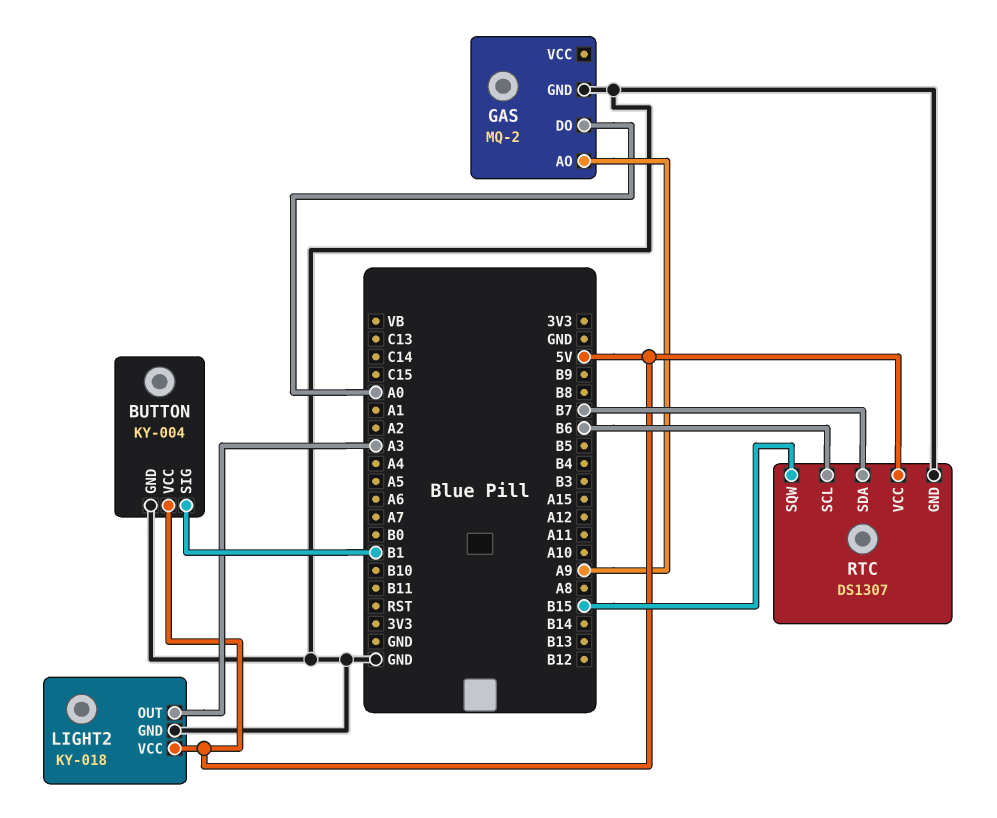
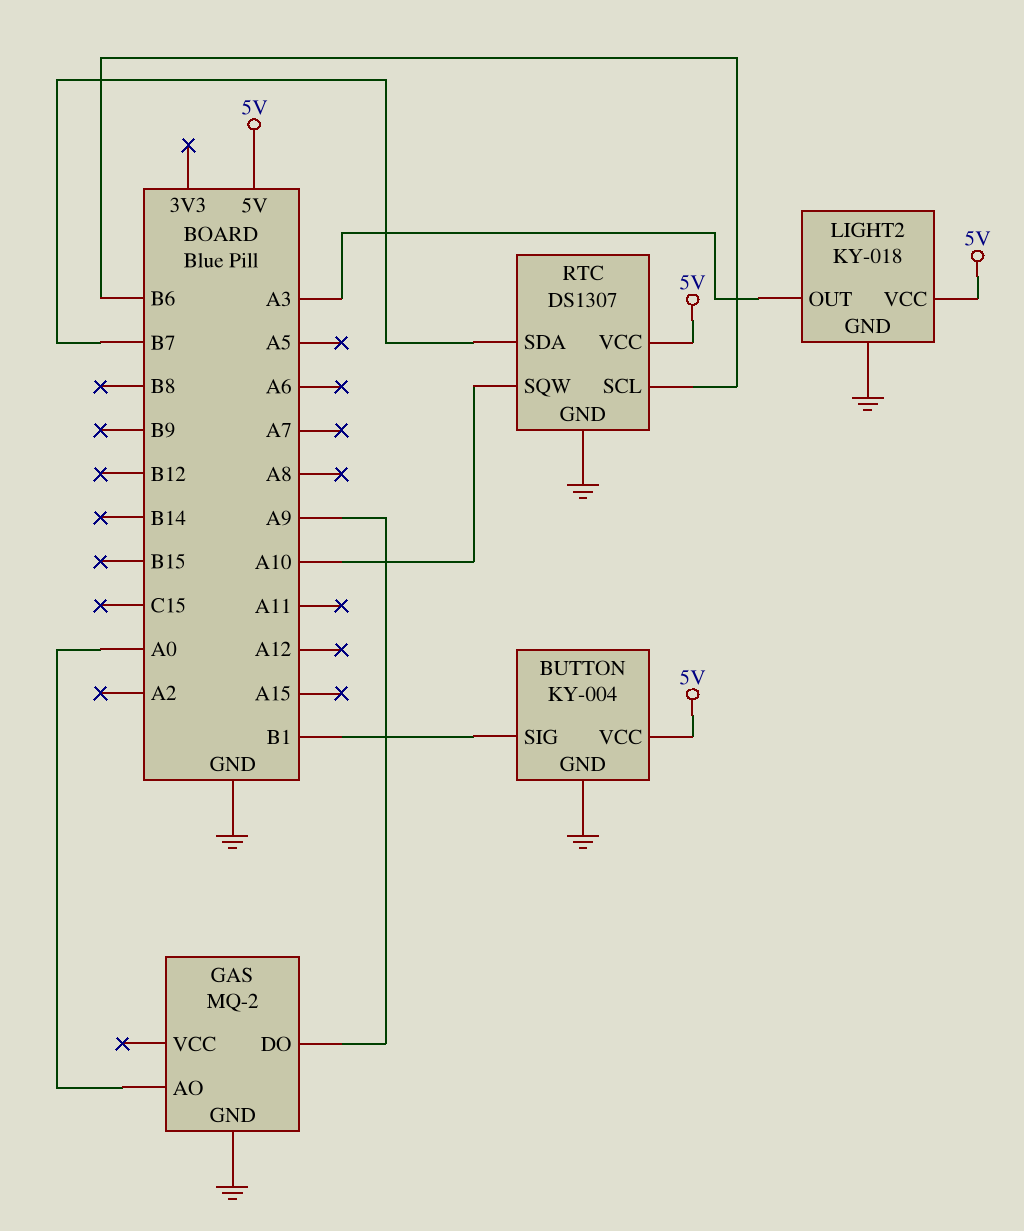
GAS pin AO: A9 -> A0
GAS pin DO: A0 -> A9
RTC pin SQW: B15 -> A10

